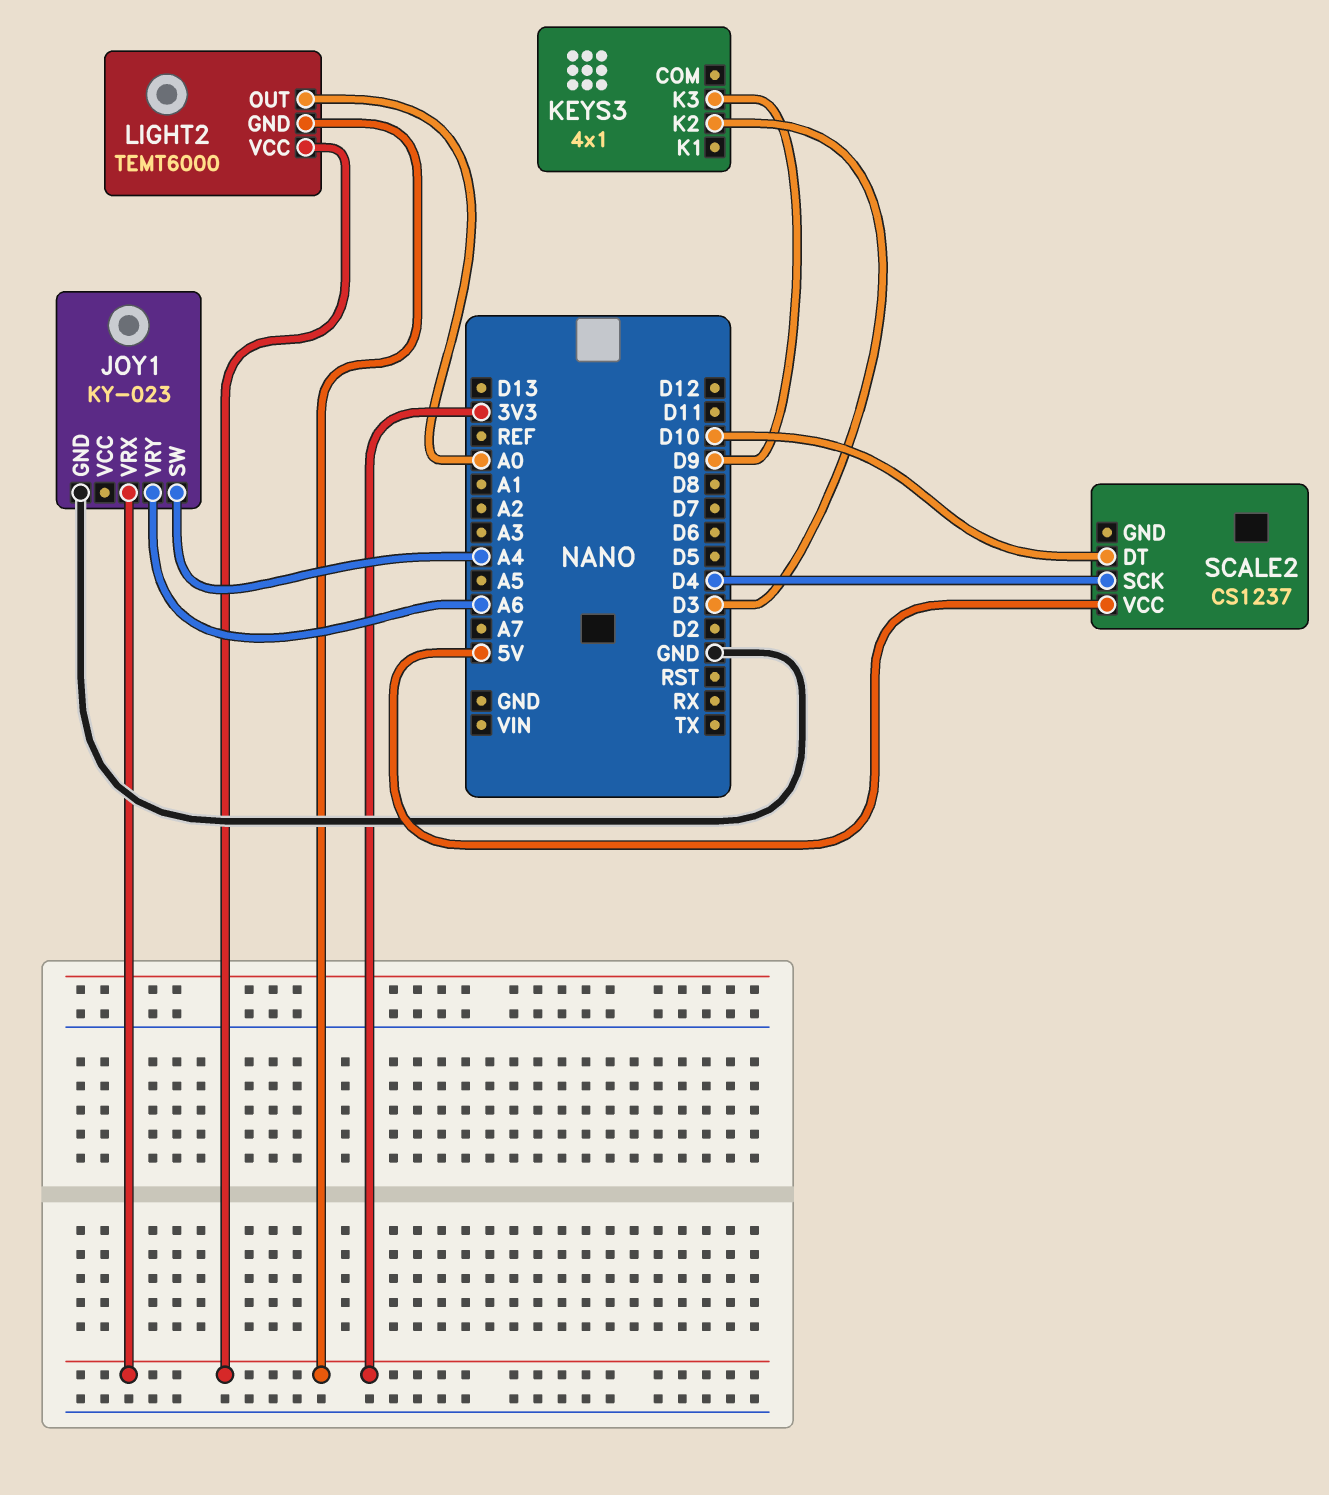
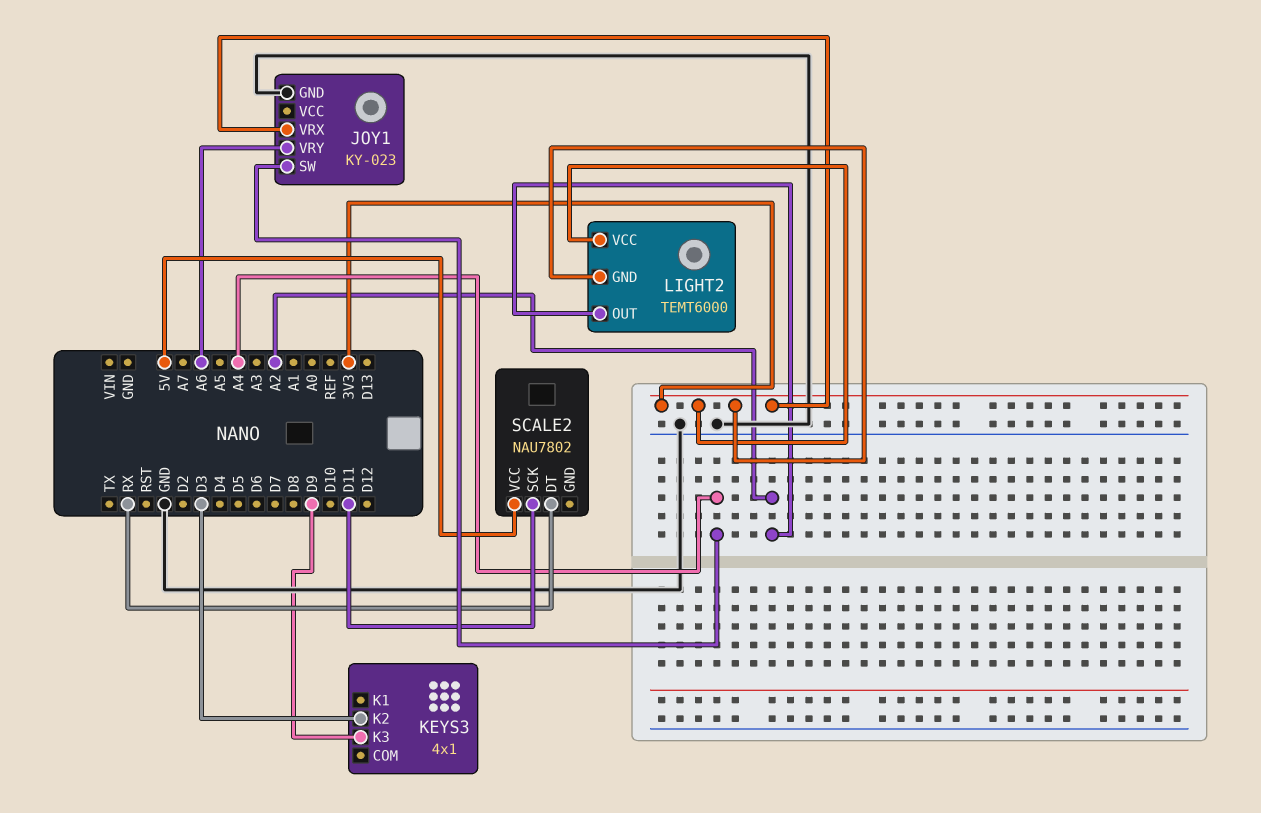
LIGHT2 pin OUT: A0 -> A2
SCALE2: CS1237 -> NAU7802
SCALE2 pin DT: D10 -> RX
SCALE2 pin SCK: D4 -> D11

